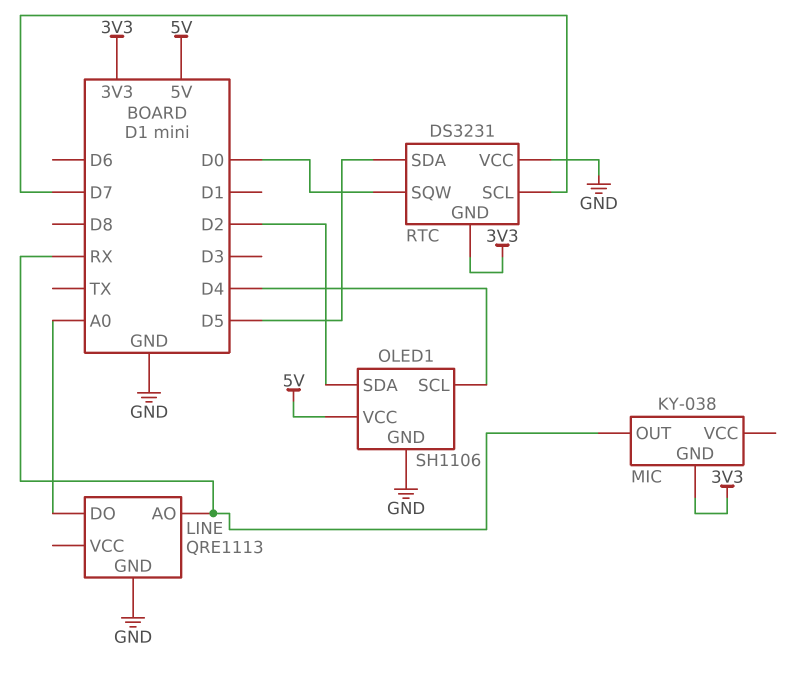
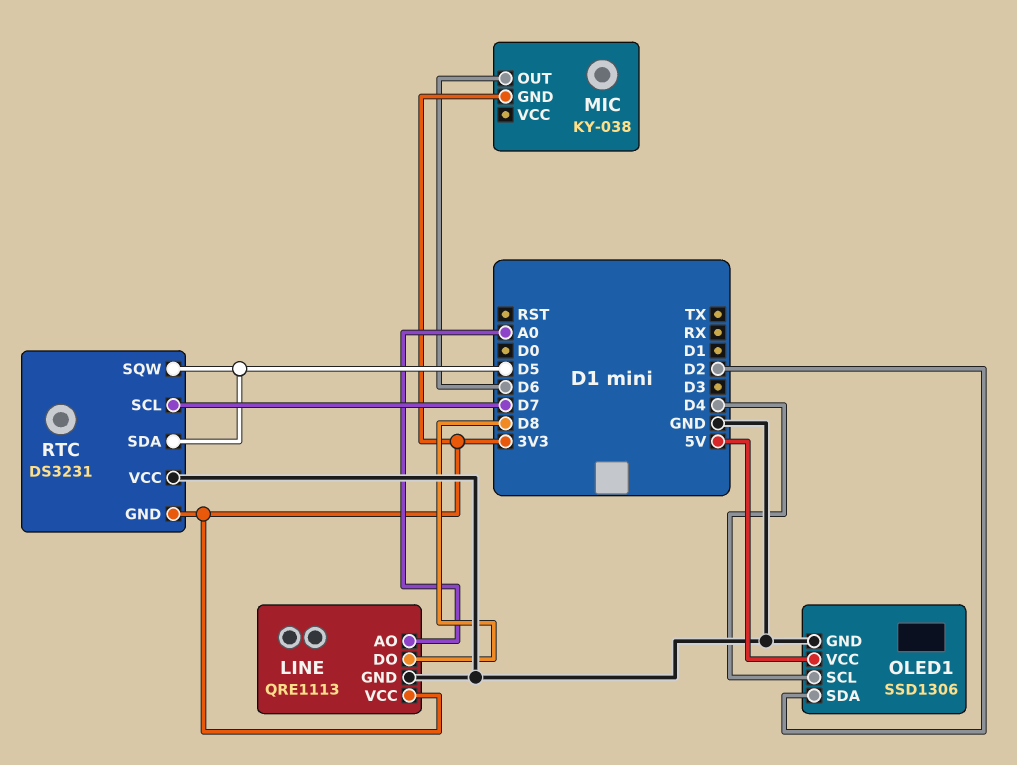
LINE pin AO: RX -> A0
LINE pin DO: A0 -> D8
LINE pin VCC: none -> 3V3
MIC pin OUT: RX -> D6
OLED1: SH1106 -> SSD1306
RTC pin SQW: D0 -> D5

